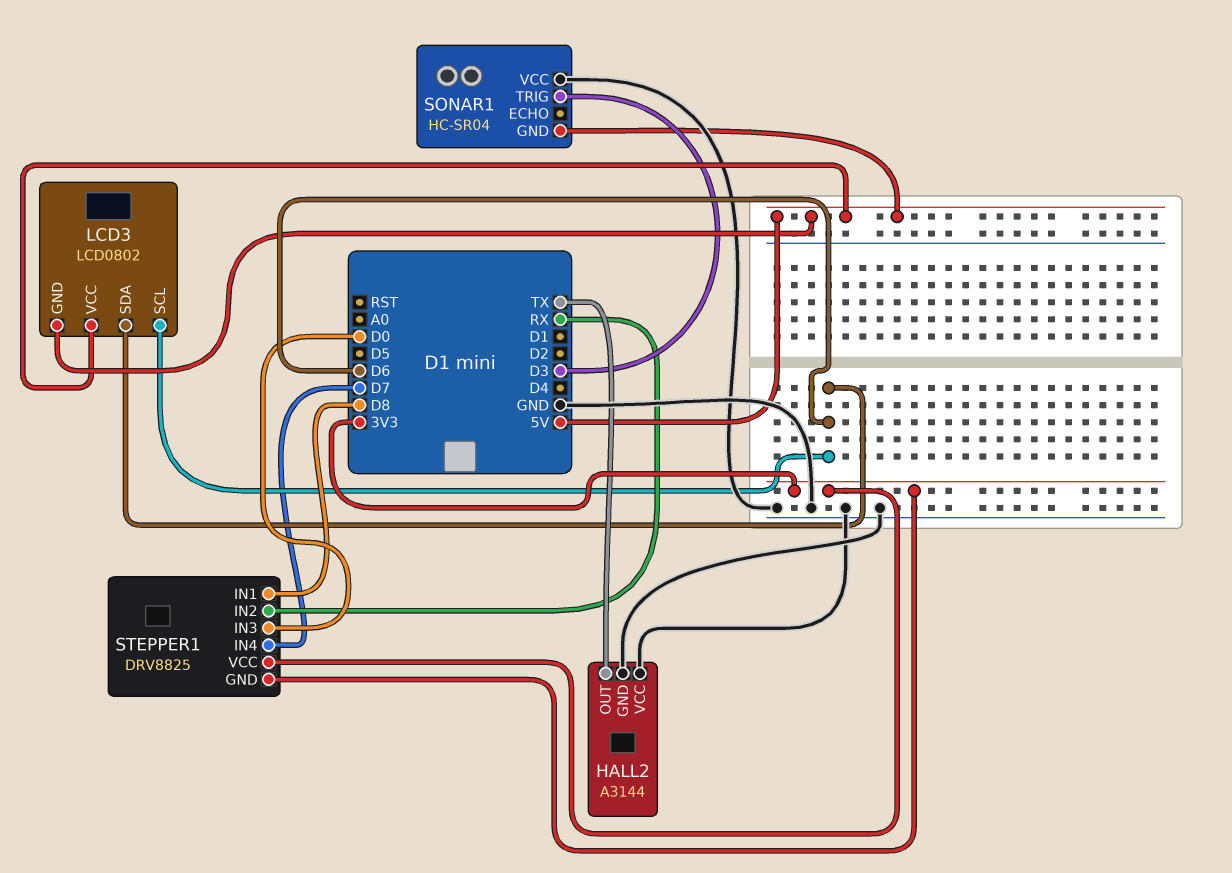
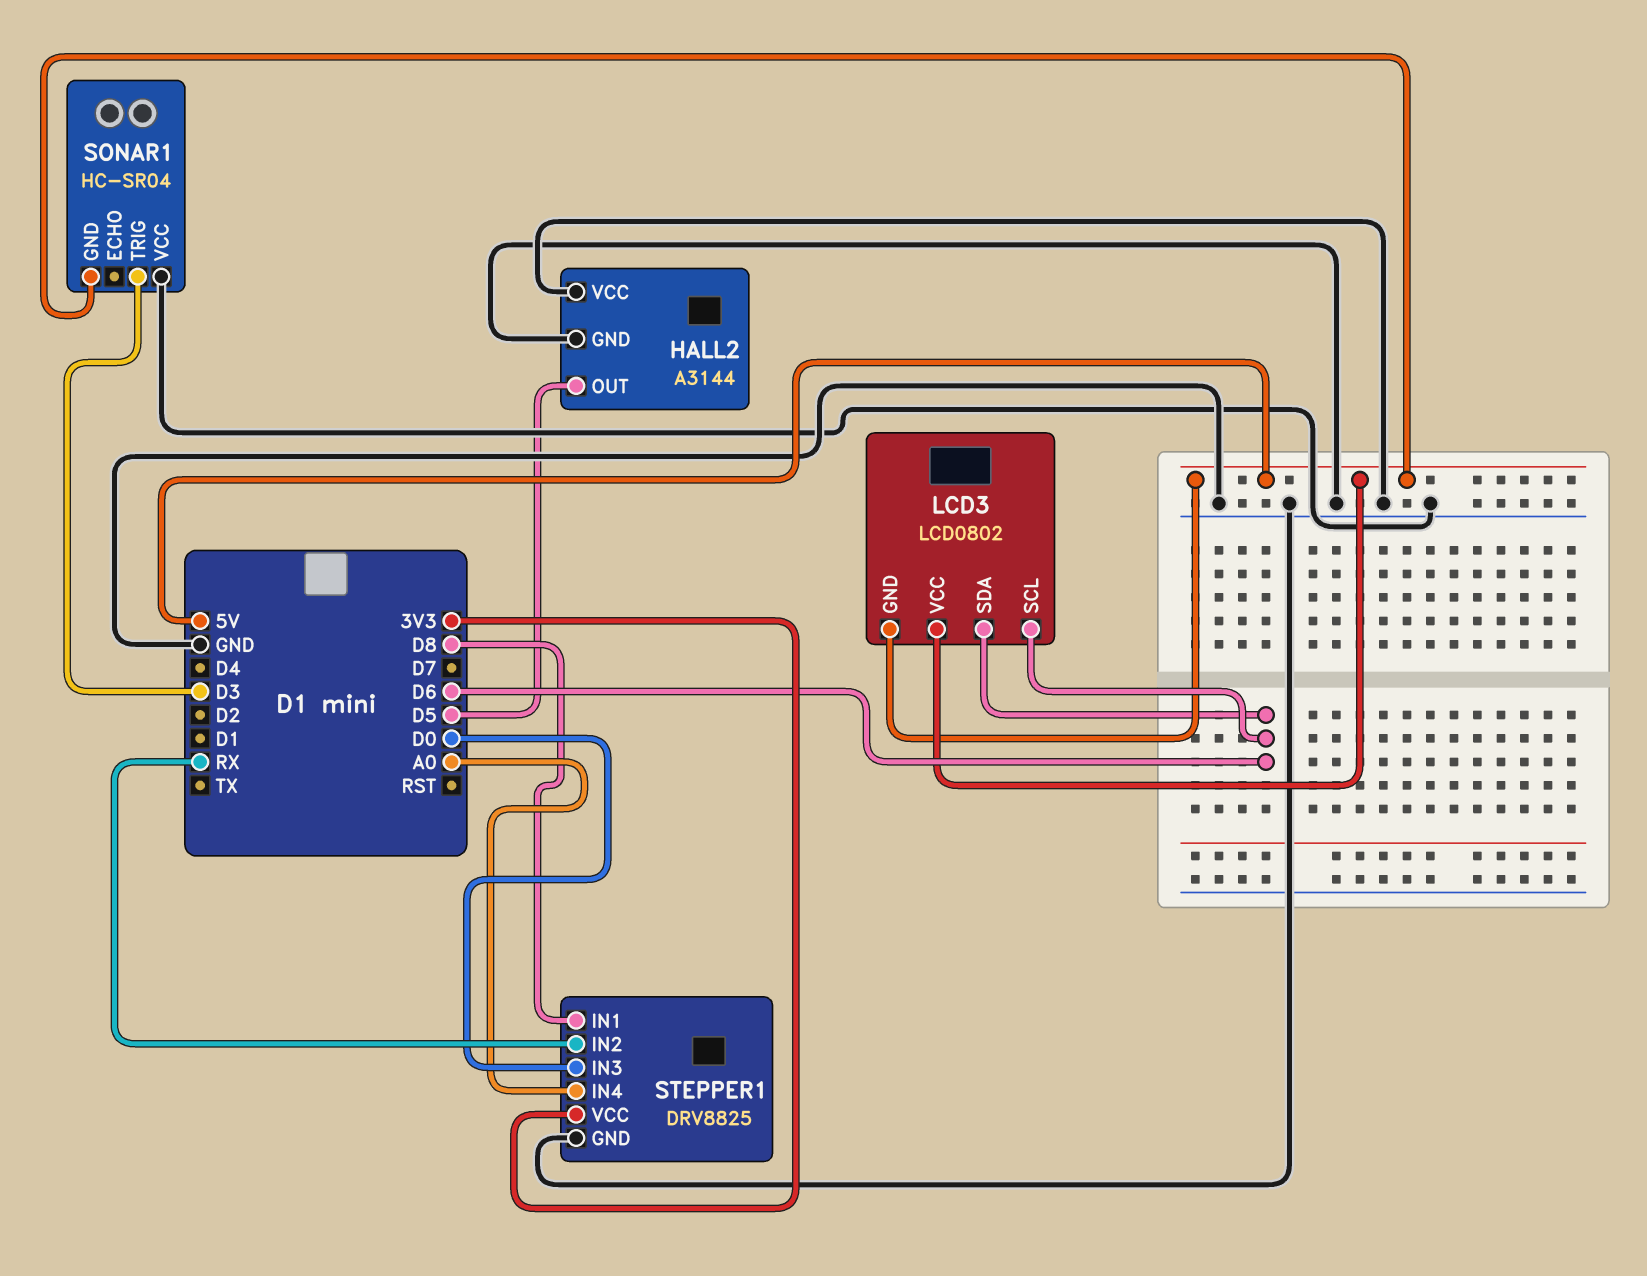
HALL2 pin OUT: TX -> D5
STEPPER1 pin GND: 3V3 -> GND
STEPPER1 pin IN4: D7 -> A0

